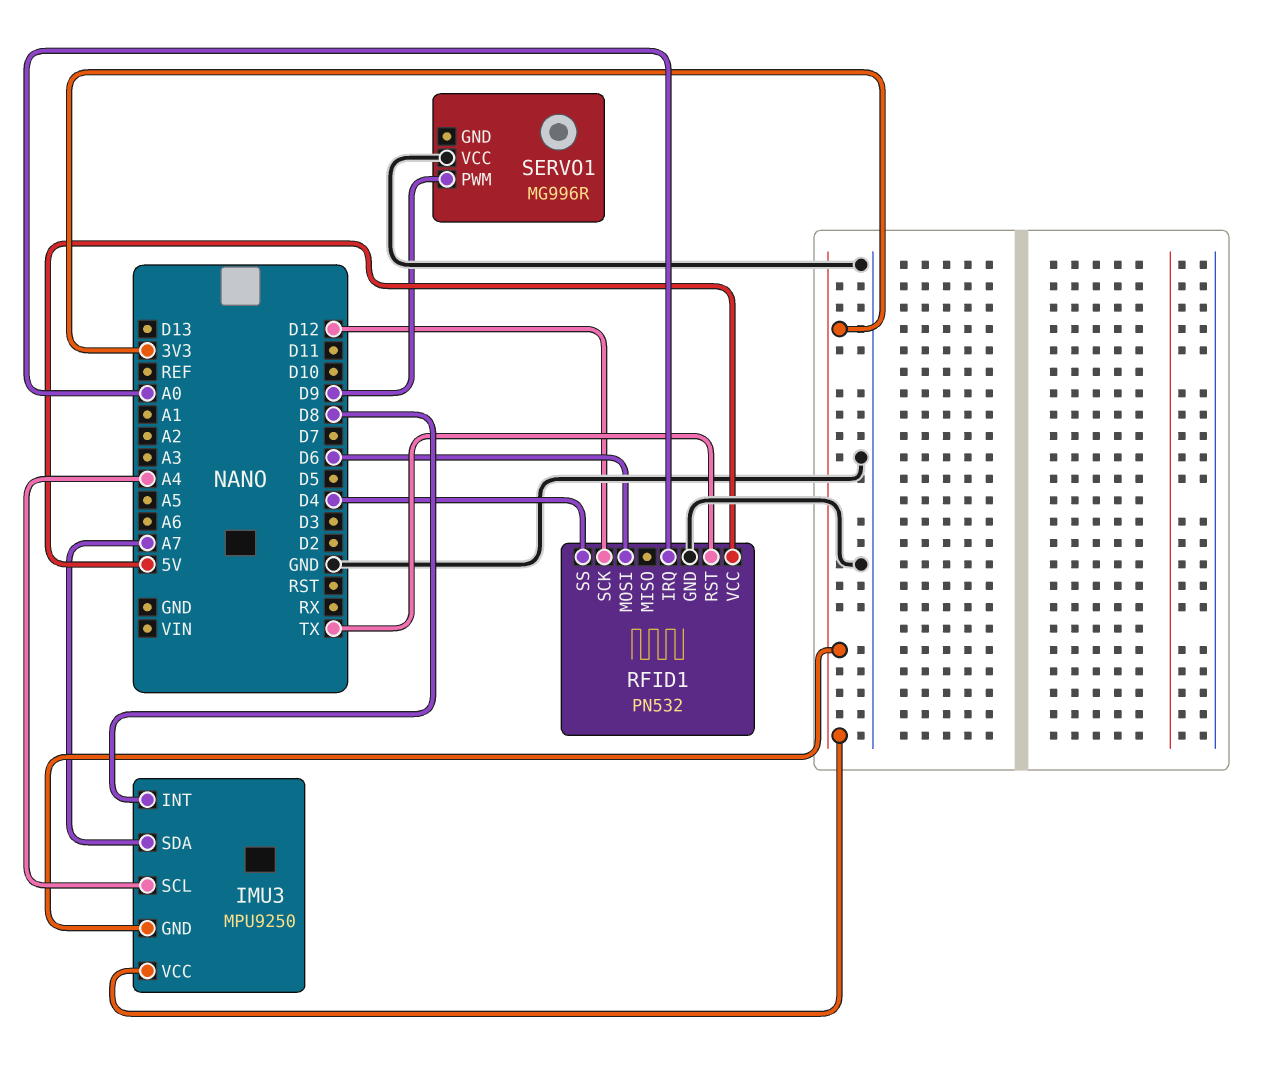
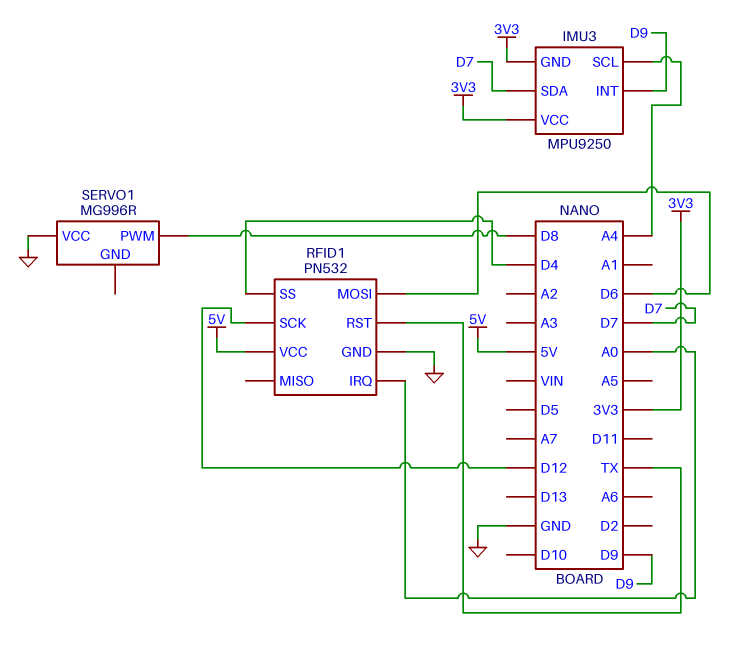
IMU3 pin INT: D8 -> D9
IMU3 pin SDA: A7 -> D7
SERVO1 pin PWM: D9 -> D8

